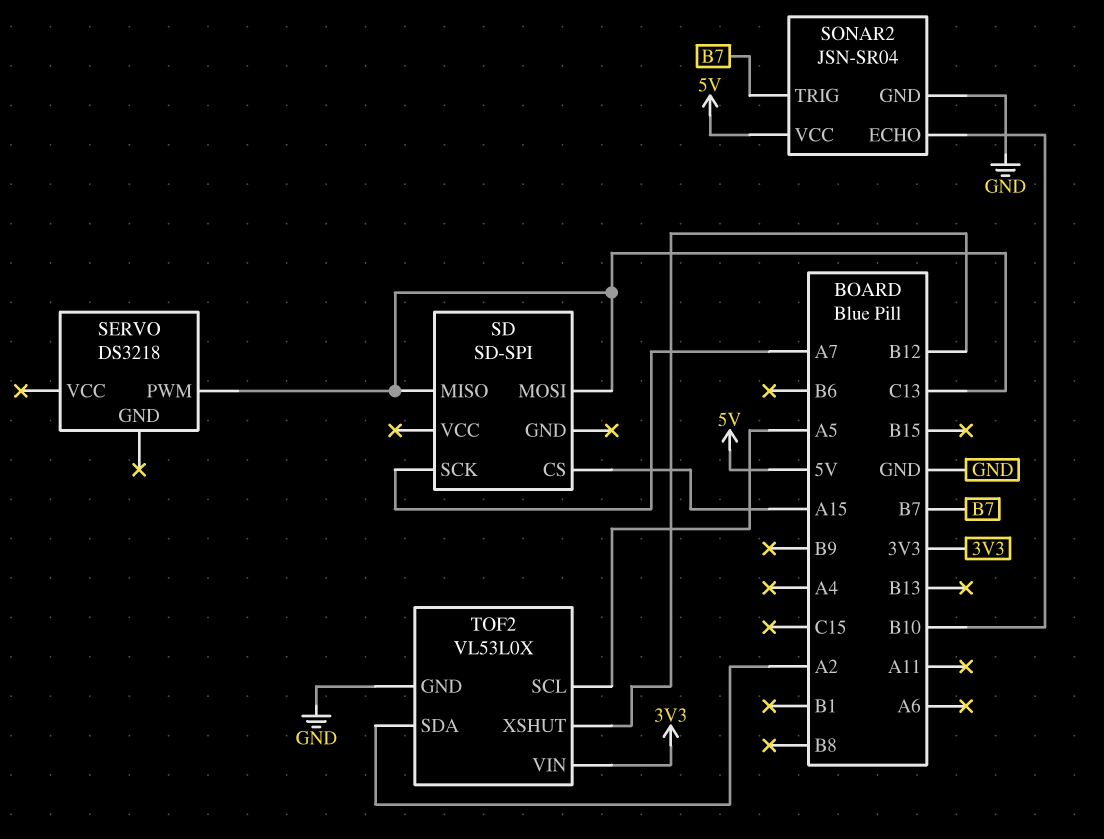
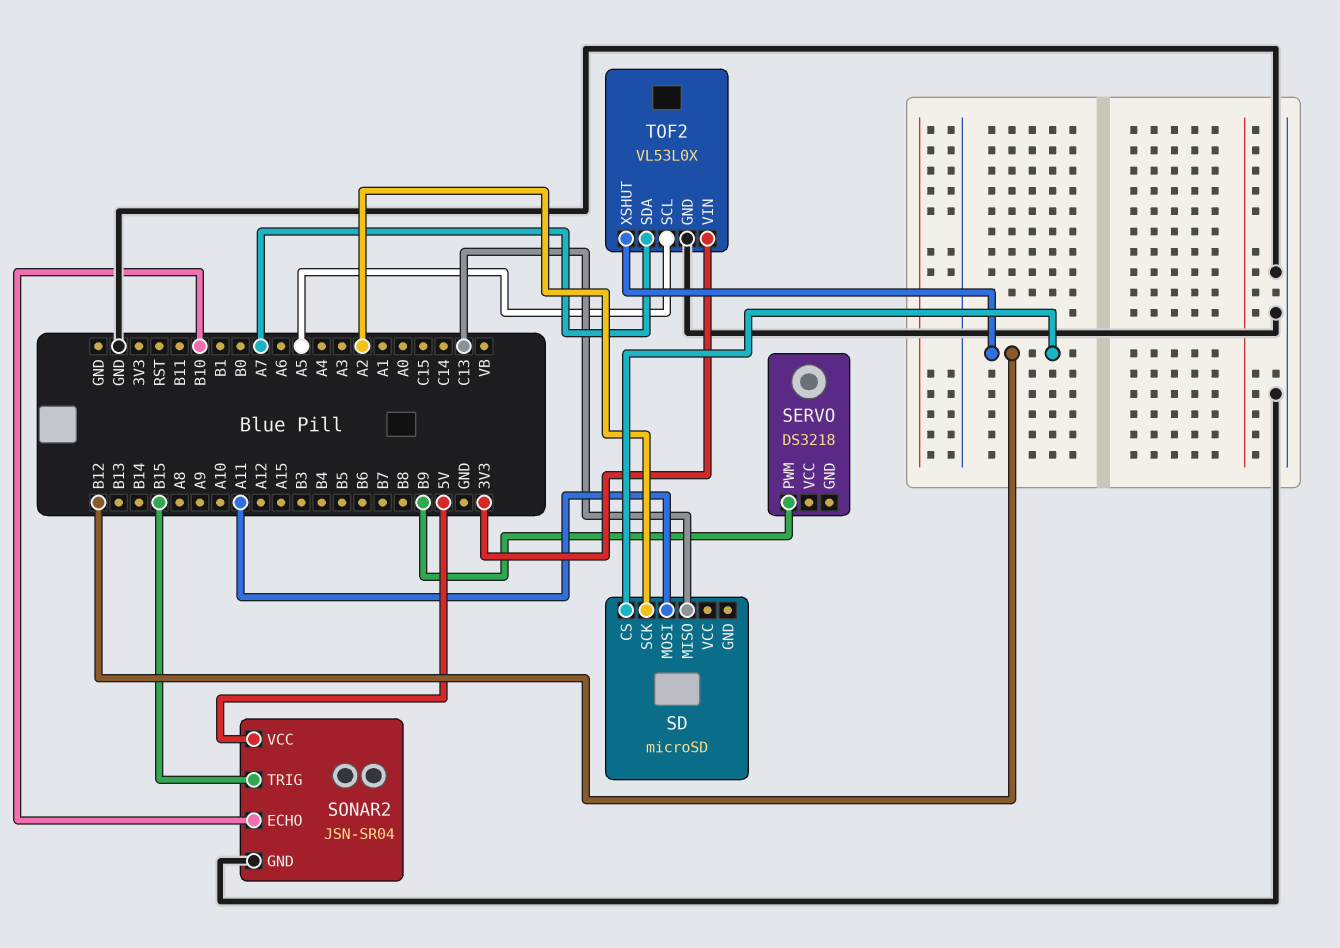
SD: SD-SPI -> microSD
SD pin CS: A15 -> B12
SD pin MOSI: C13 -> A11
SD pin SCK: A7 -> A2
SERVO pin PWM: C13 -> B9
SONAR2 pin TRIG: B7 -> B15
TOF2 pin SDA: A2 -> A7

